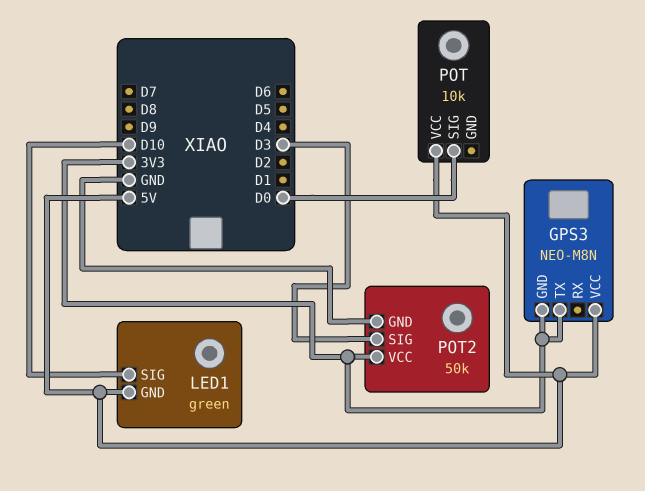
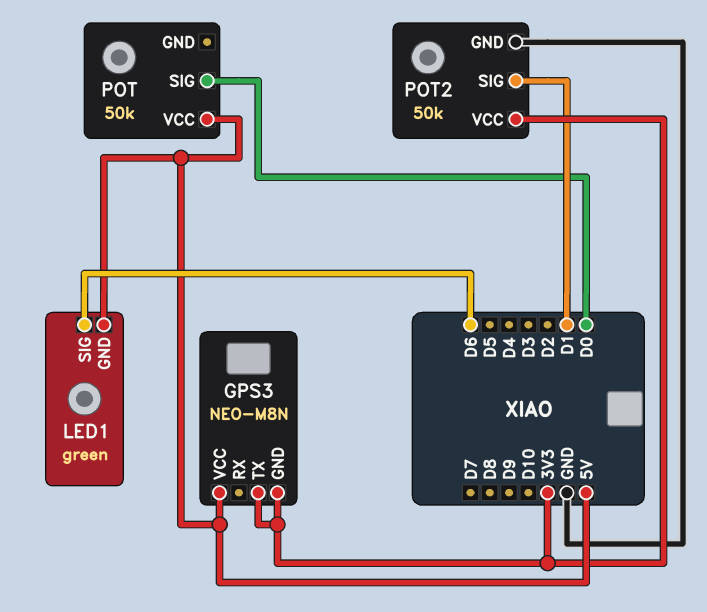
LED1 pin SIG: D10 -> D6
POT: 10k -> 50k
POT2 pin SIG: D3 -> D1

